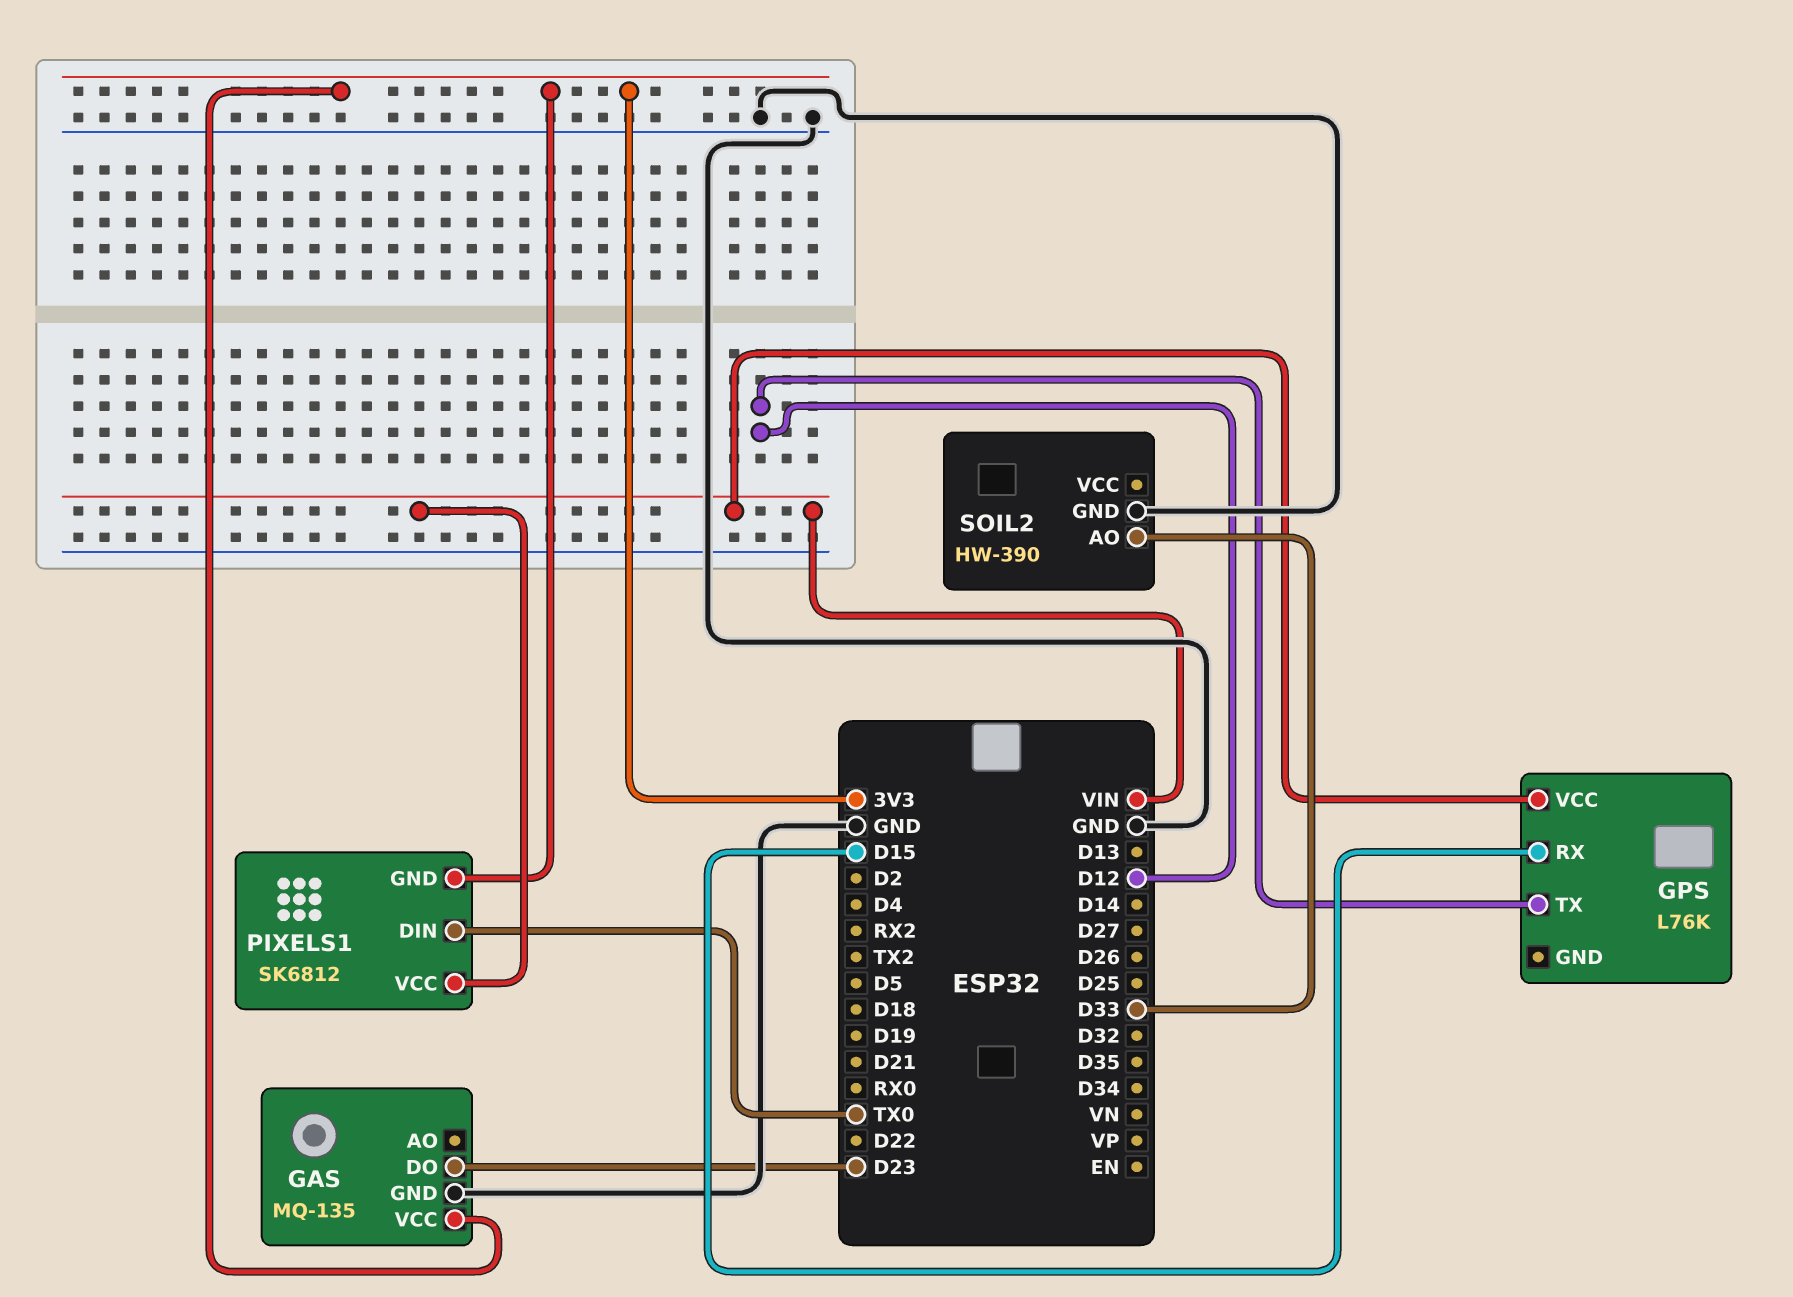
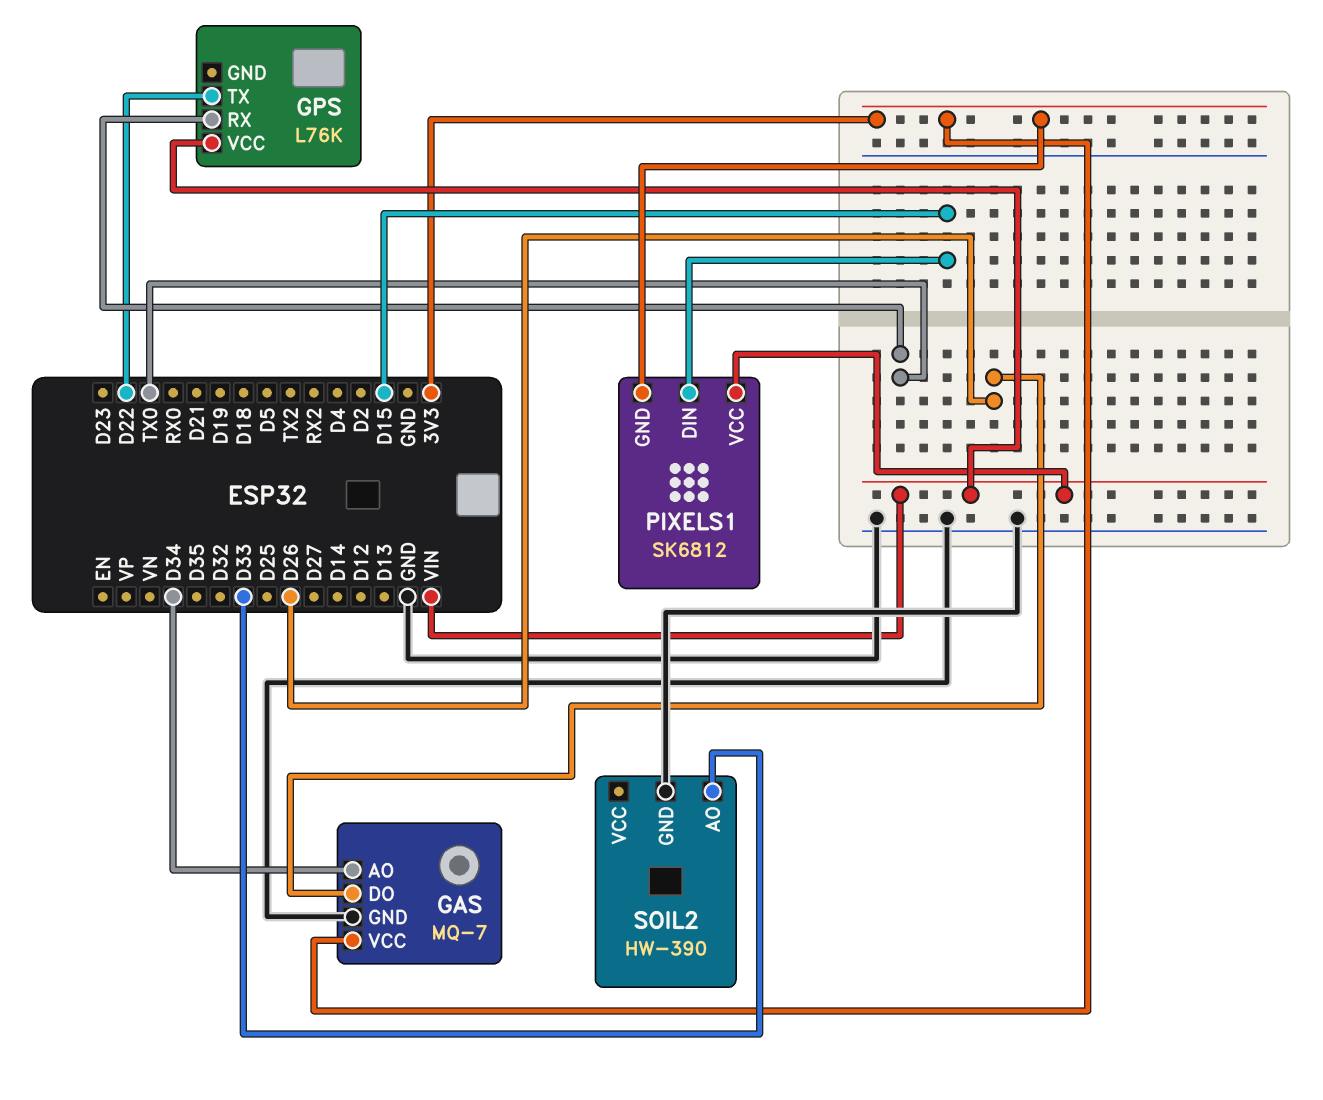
GAS: MQ-135 -> MQ-7
GAS pin AO: none -> D34
GAS pin DO: D23 -> D26
GPS pin RX: D15 -> TX0
GPS pin TX: D12 -> D22
PIXELS1 pin DIN: TX0 -> D15

